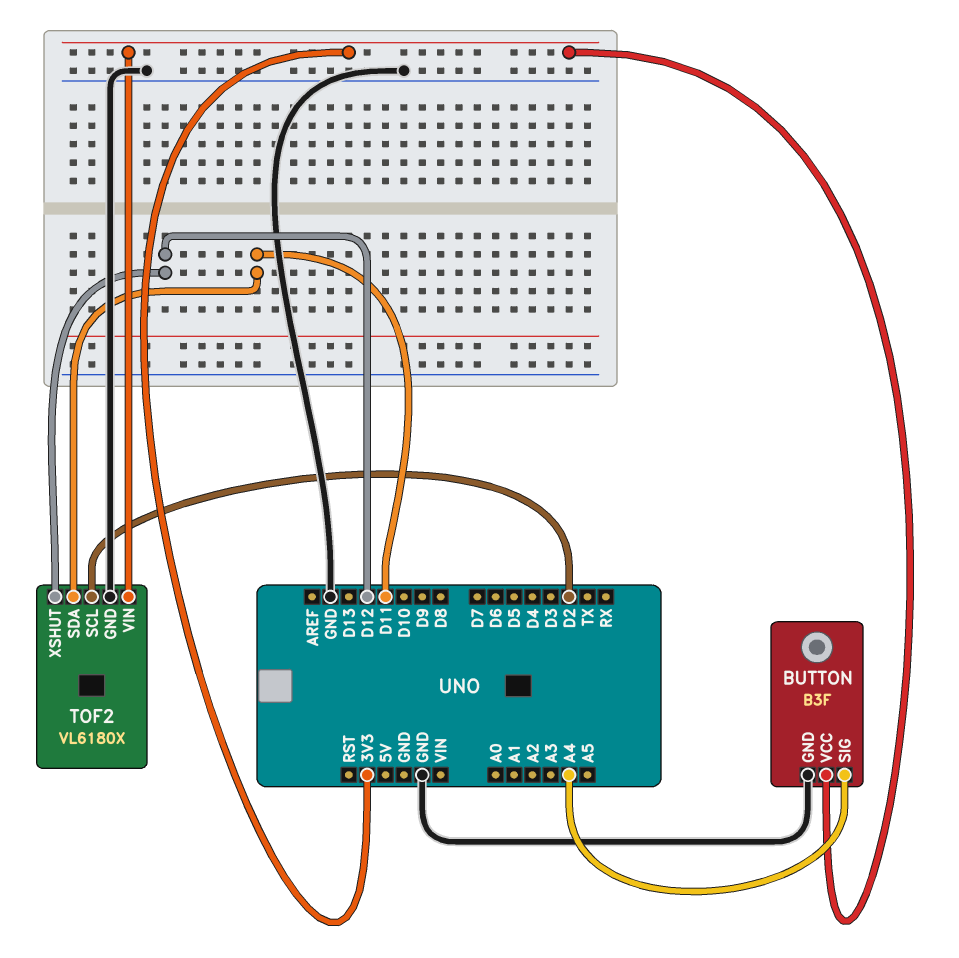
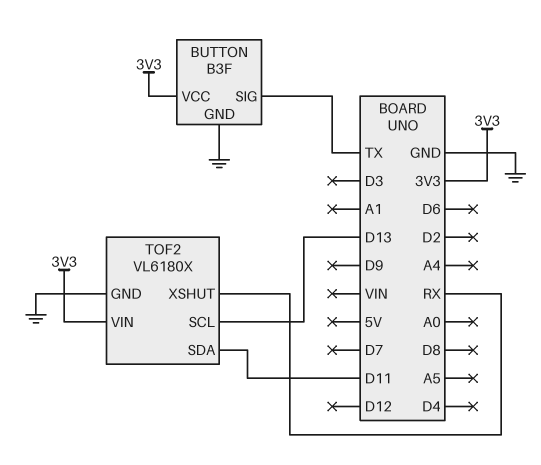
BUTTON pin SIG: A4 -> TX
TOF2 pin SCL: D2 -> D13
TOF2 pin XSHUT: D12 -> RX

